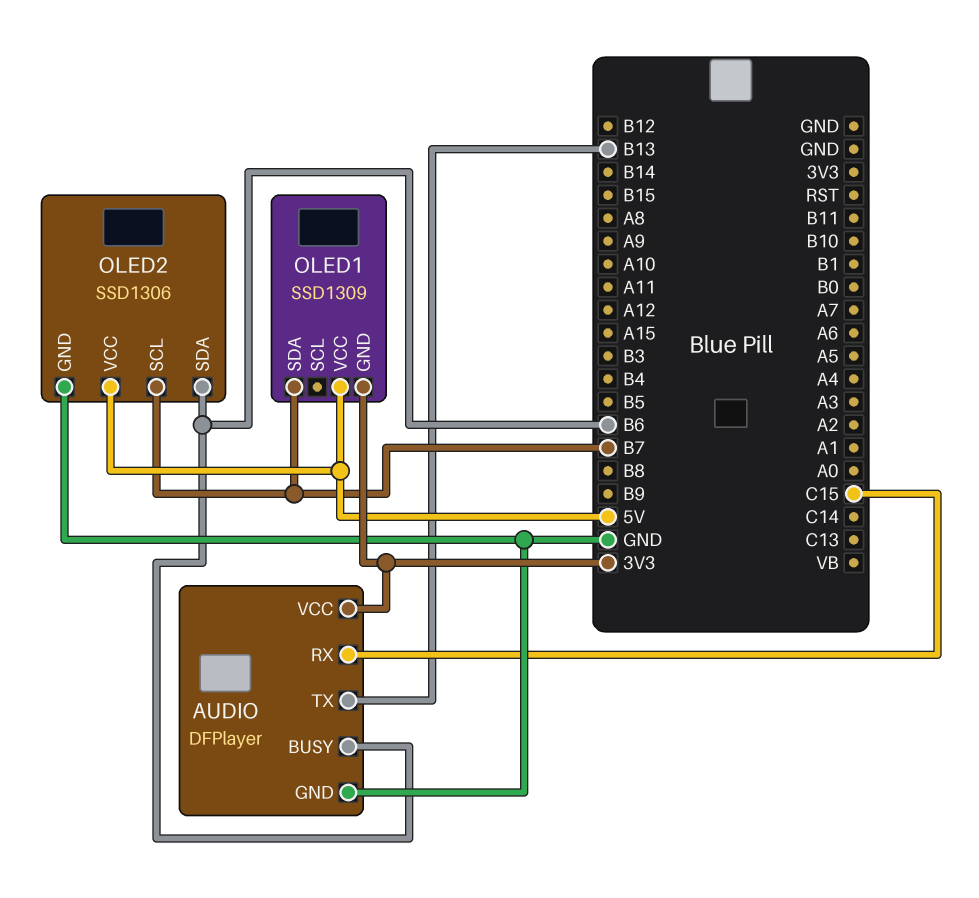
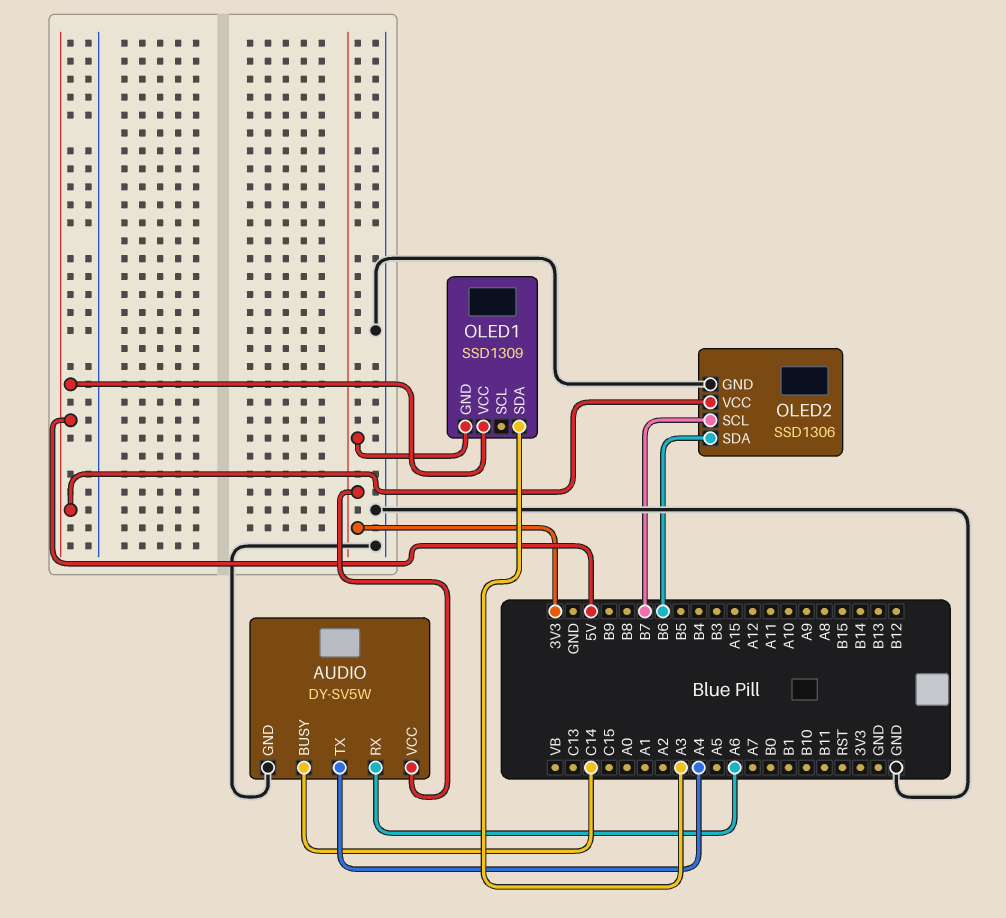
AUDIO: DFPlayer -> DY-SV5W
AUDIO pin BUSY: B6 -> C14
AUDIO pin RX: C15 -> A6
AUDIO pin TX: B13 -> A4
OLED1 pin SDA: B7 -> A3

